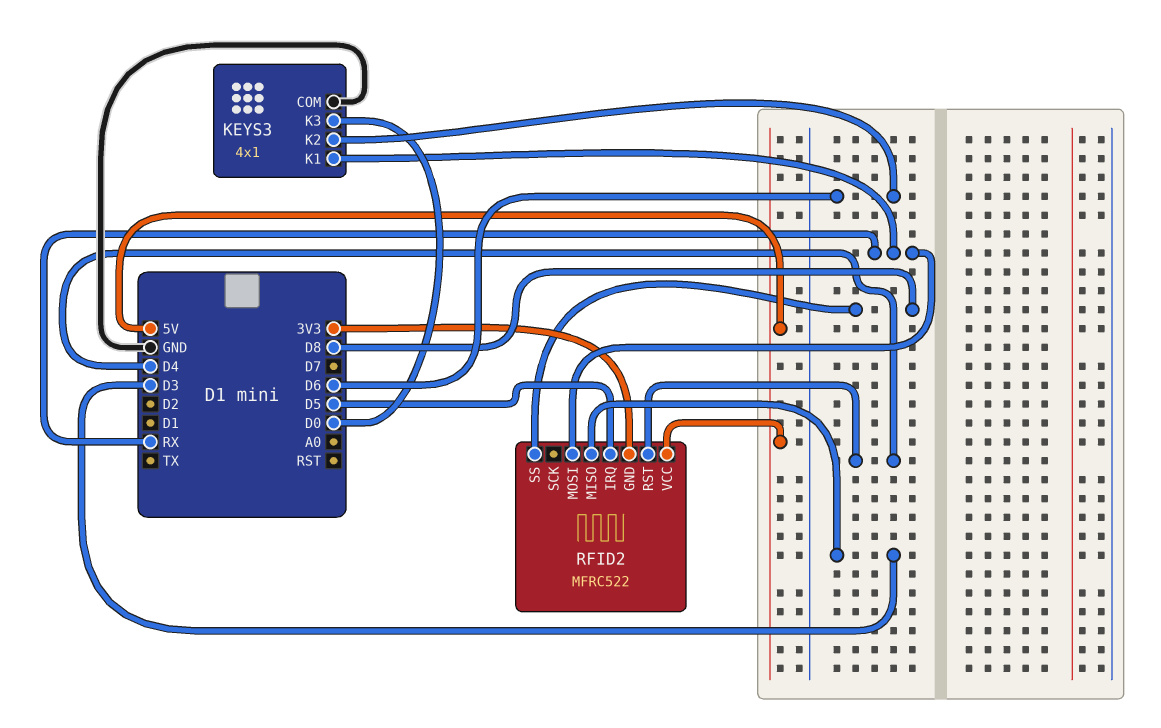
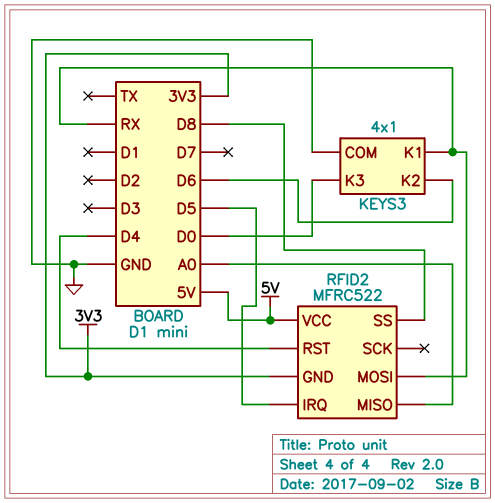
RFID2 pin MISO: D3 -> A0

